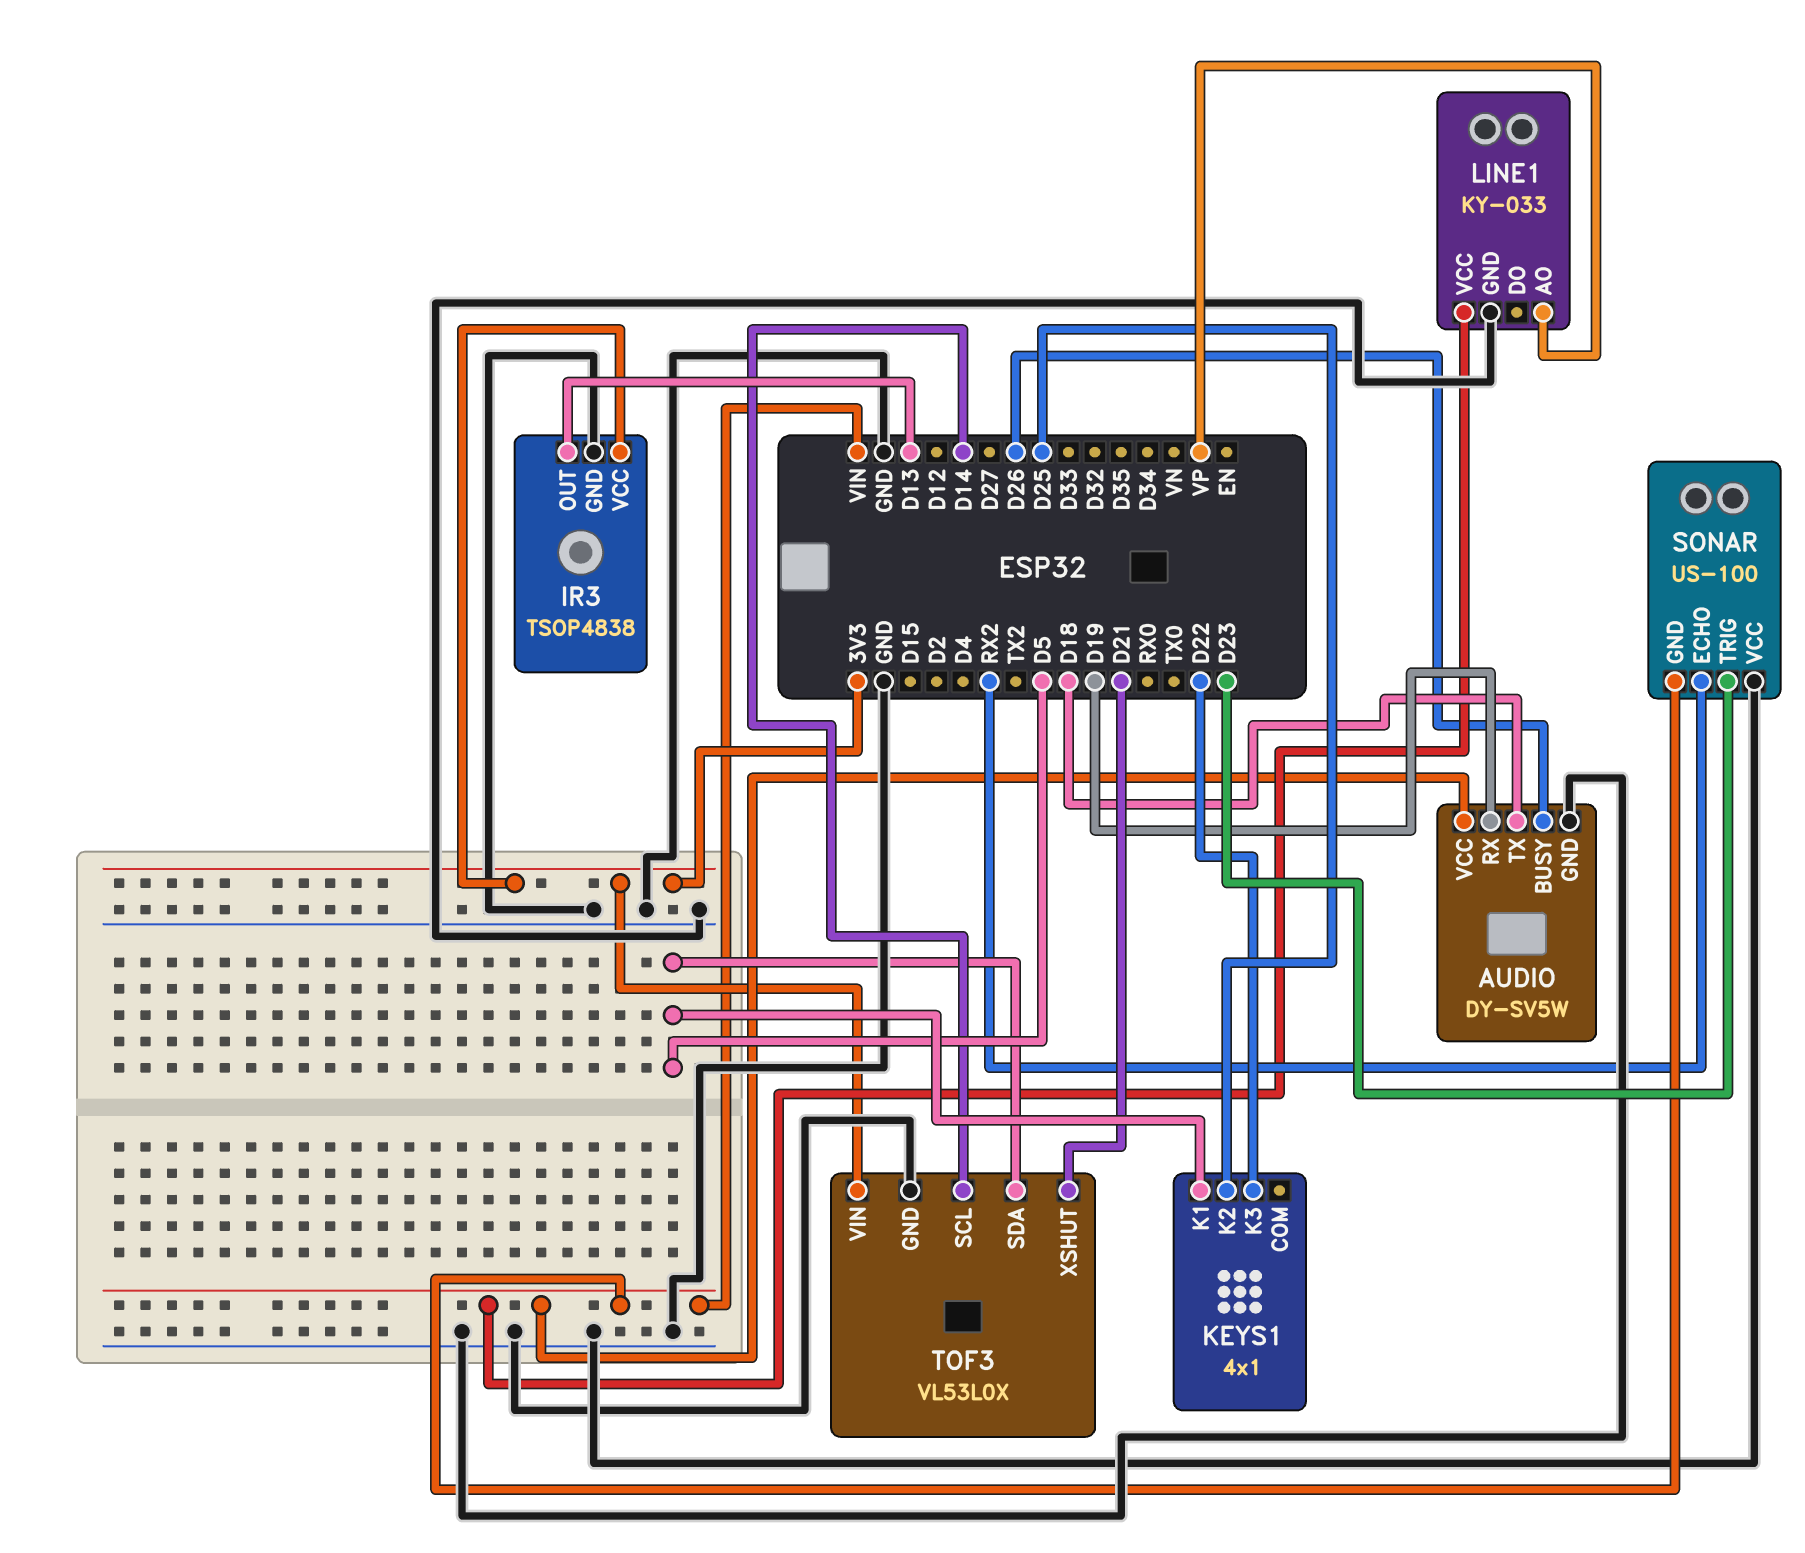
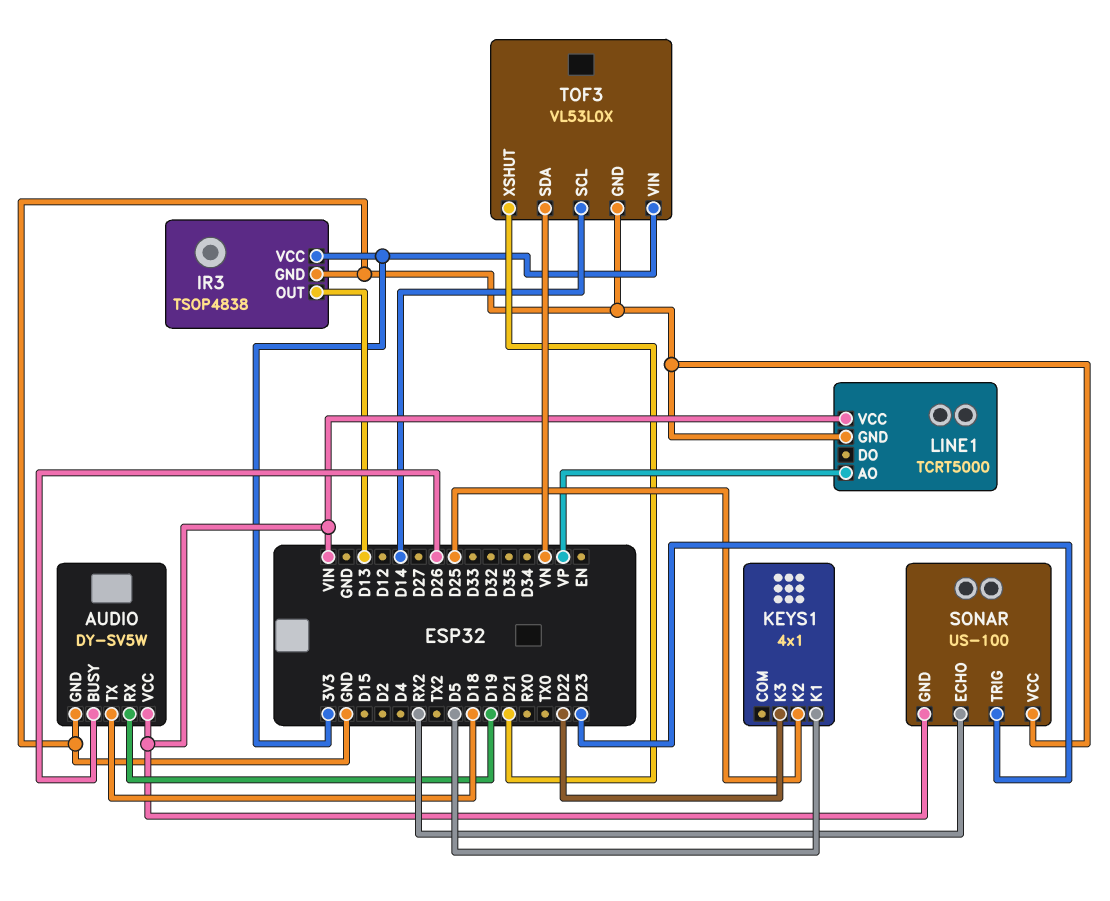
LINE1: KY-033 -> TCRT5000
TOF3 pin SDA: D5 -> VN

